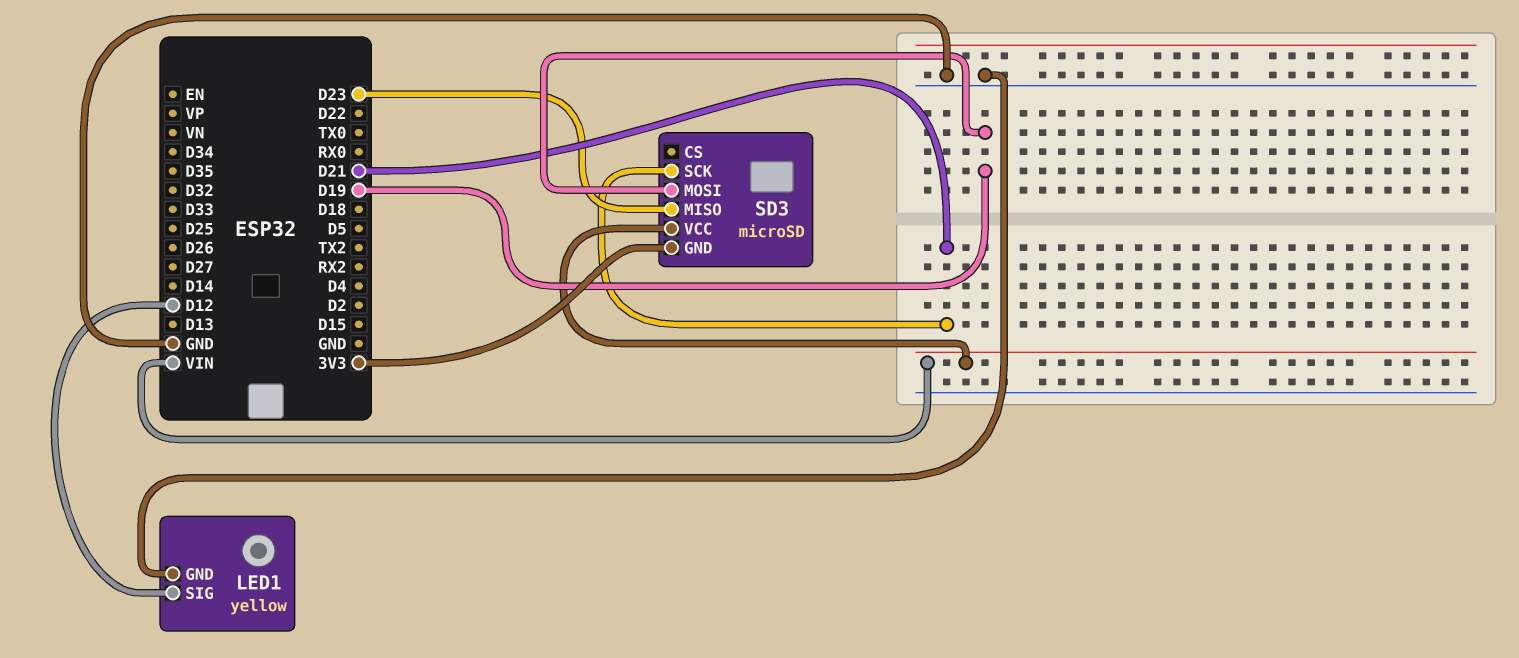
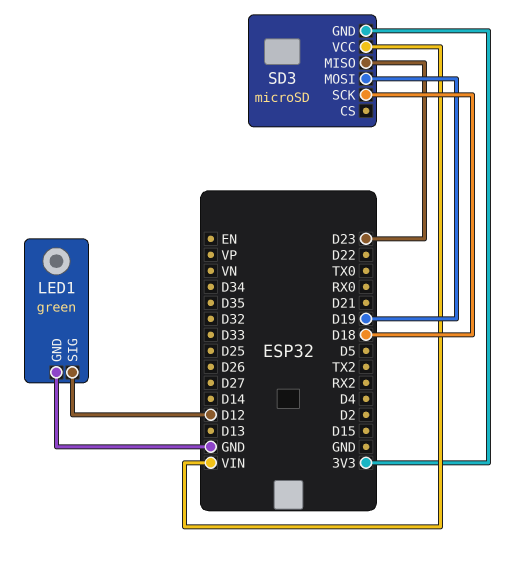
LED1: yellow -> green
SD3 pin SCK: D21 -> D18

